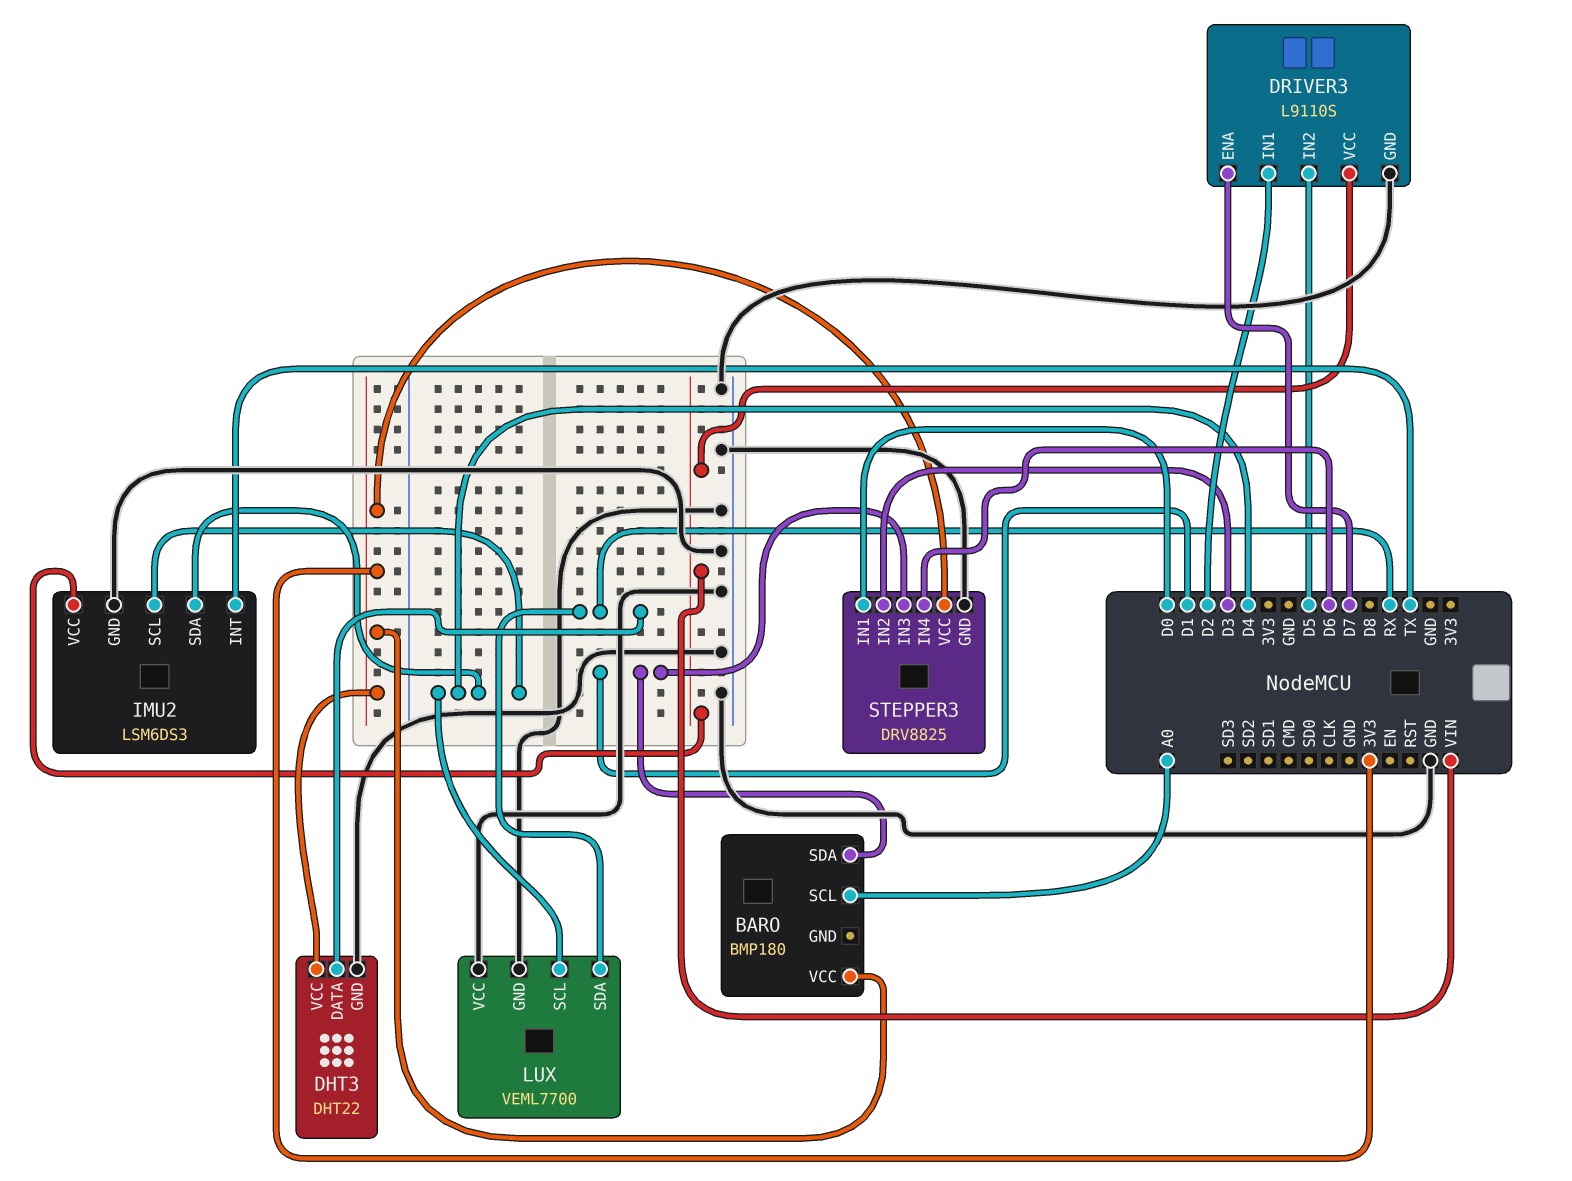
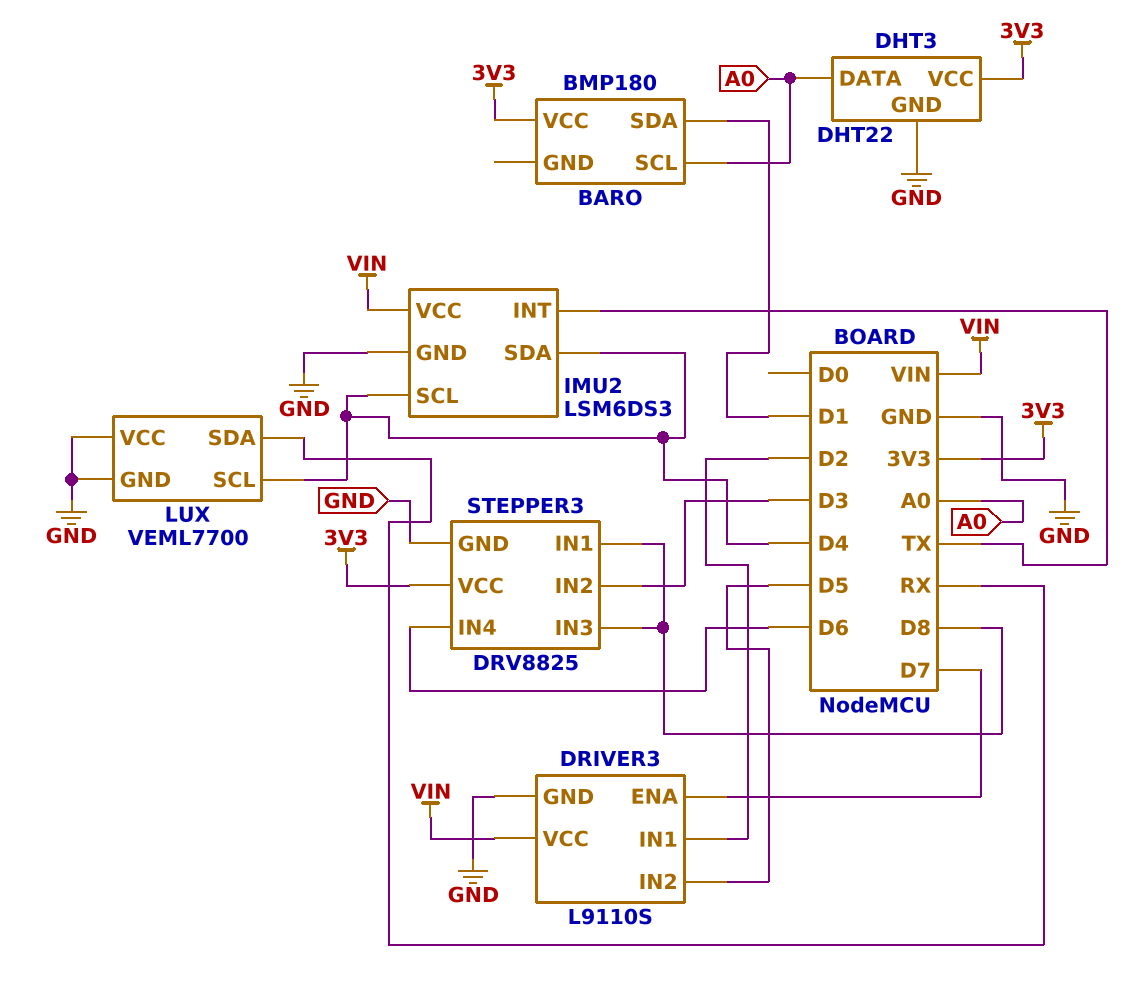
DHT3 pin DATA: RX -> A0
STEPPER3 pin IN1: D0 -> D8
STEPPER3 pin IN3: D1 -> D8

